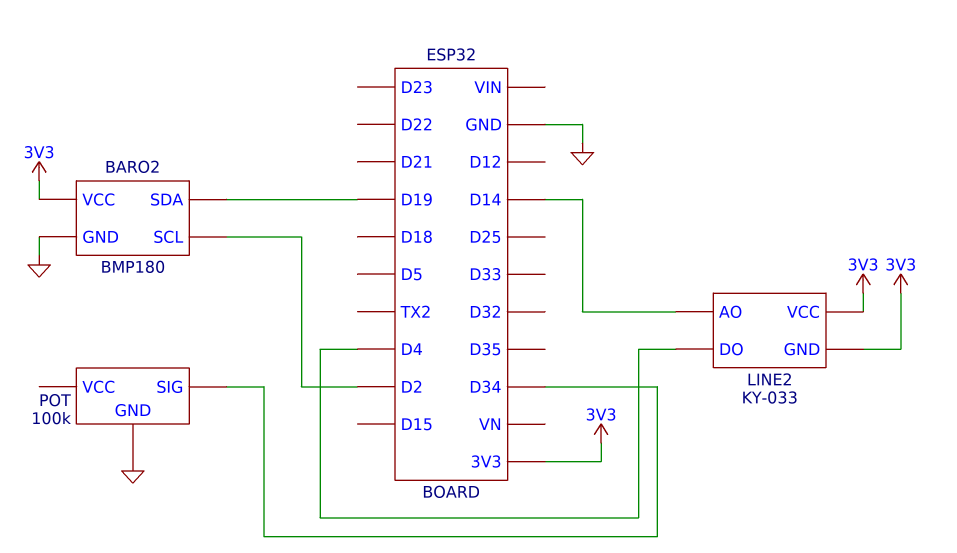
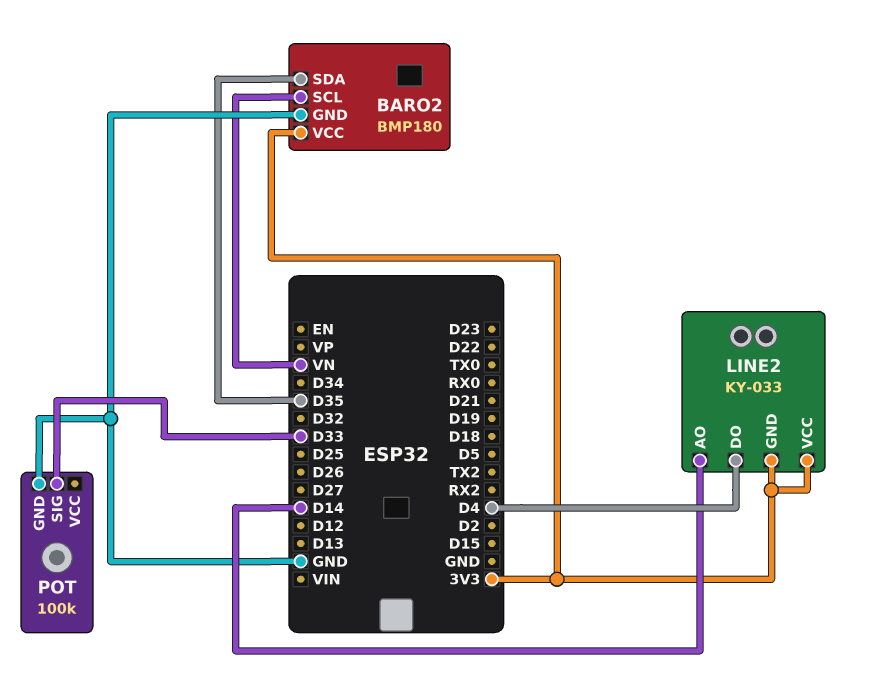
BARO2 pin SCL: D2 -> VN
BARO2 pin SDA: D19 -> D35
POT pin SIG: D34 -> D33

